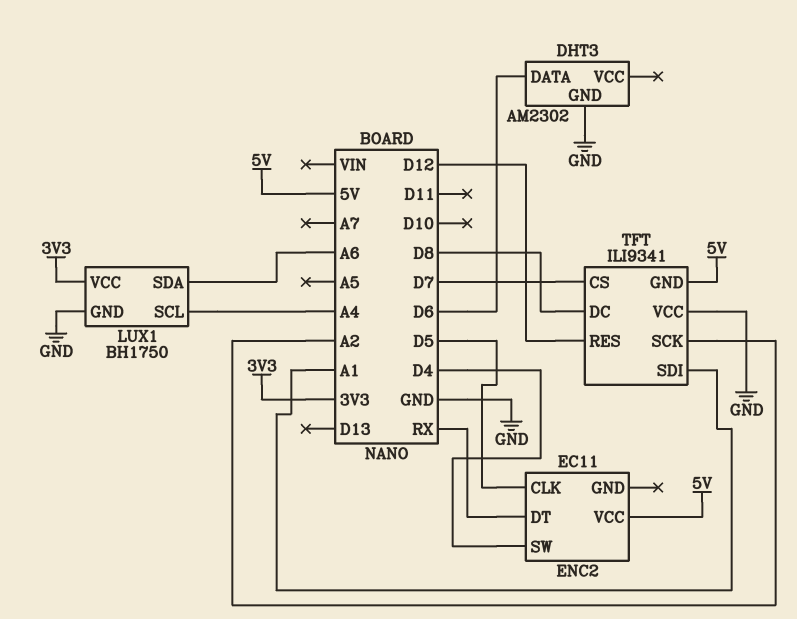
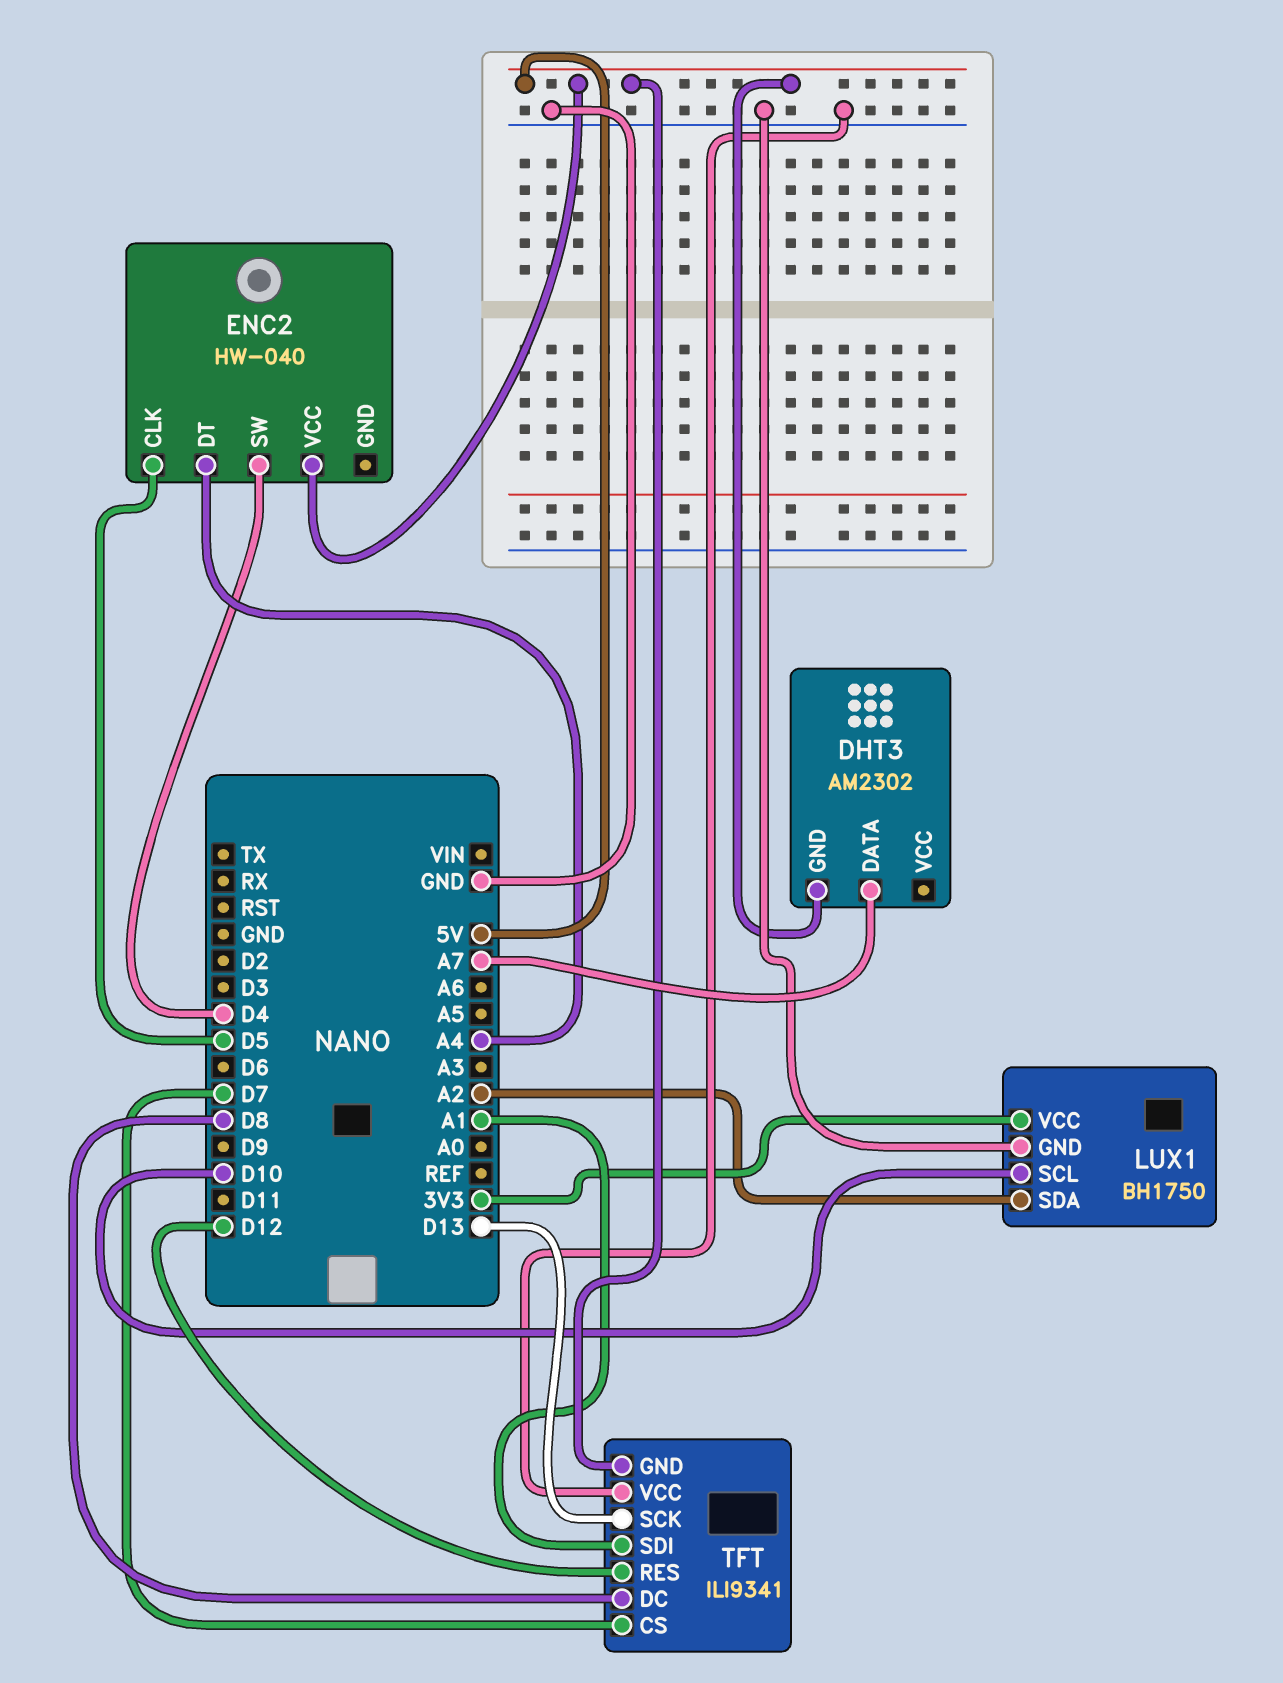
DHT3 pin DATA: D6 -> A7
DHT3 pin GND: GND -> 5V
ENC2: EC11 -> HW-040
ENC2 pin DT: RX -> A4
LUX1 pin SCL: A4 -> D10
LUX1 pin SDA: A6 -> A2
TFT pin SCK: A2 -> D13

